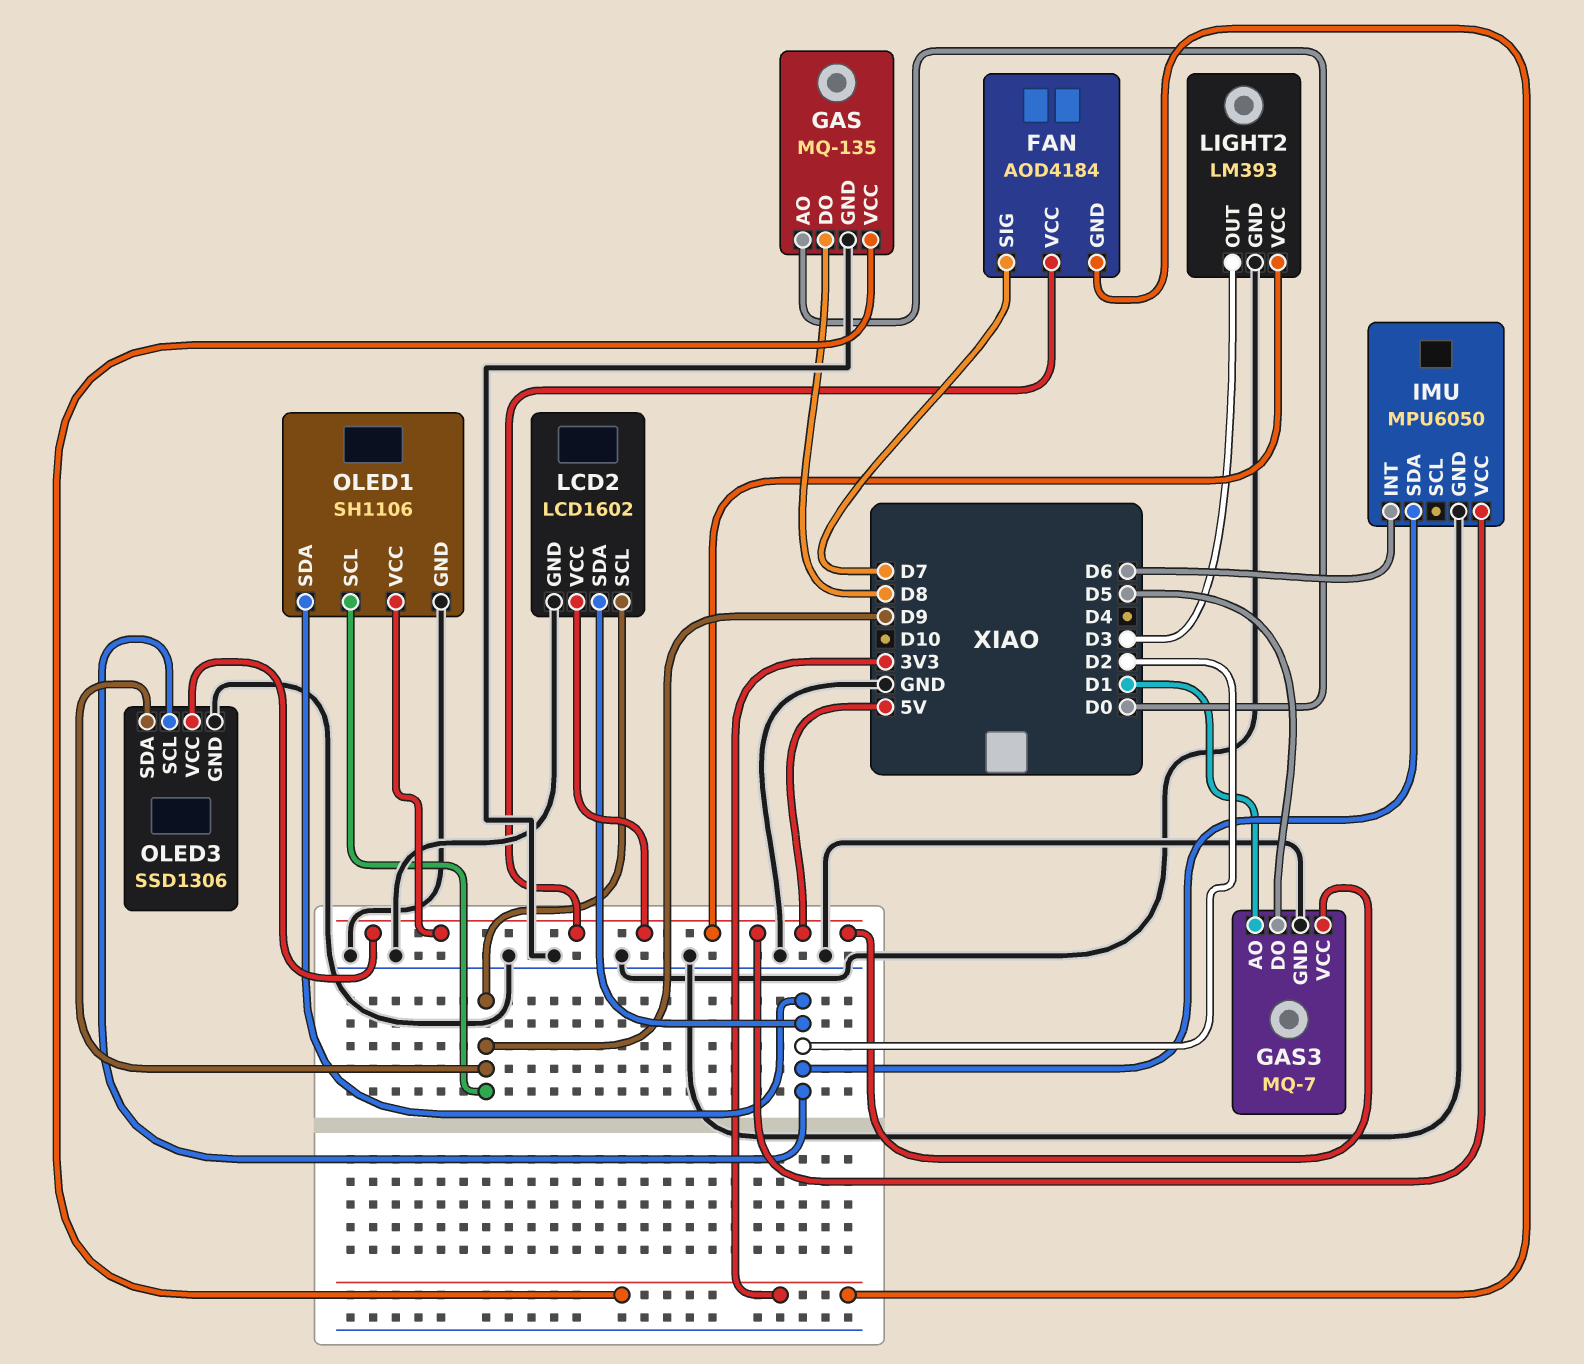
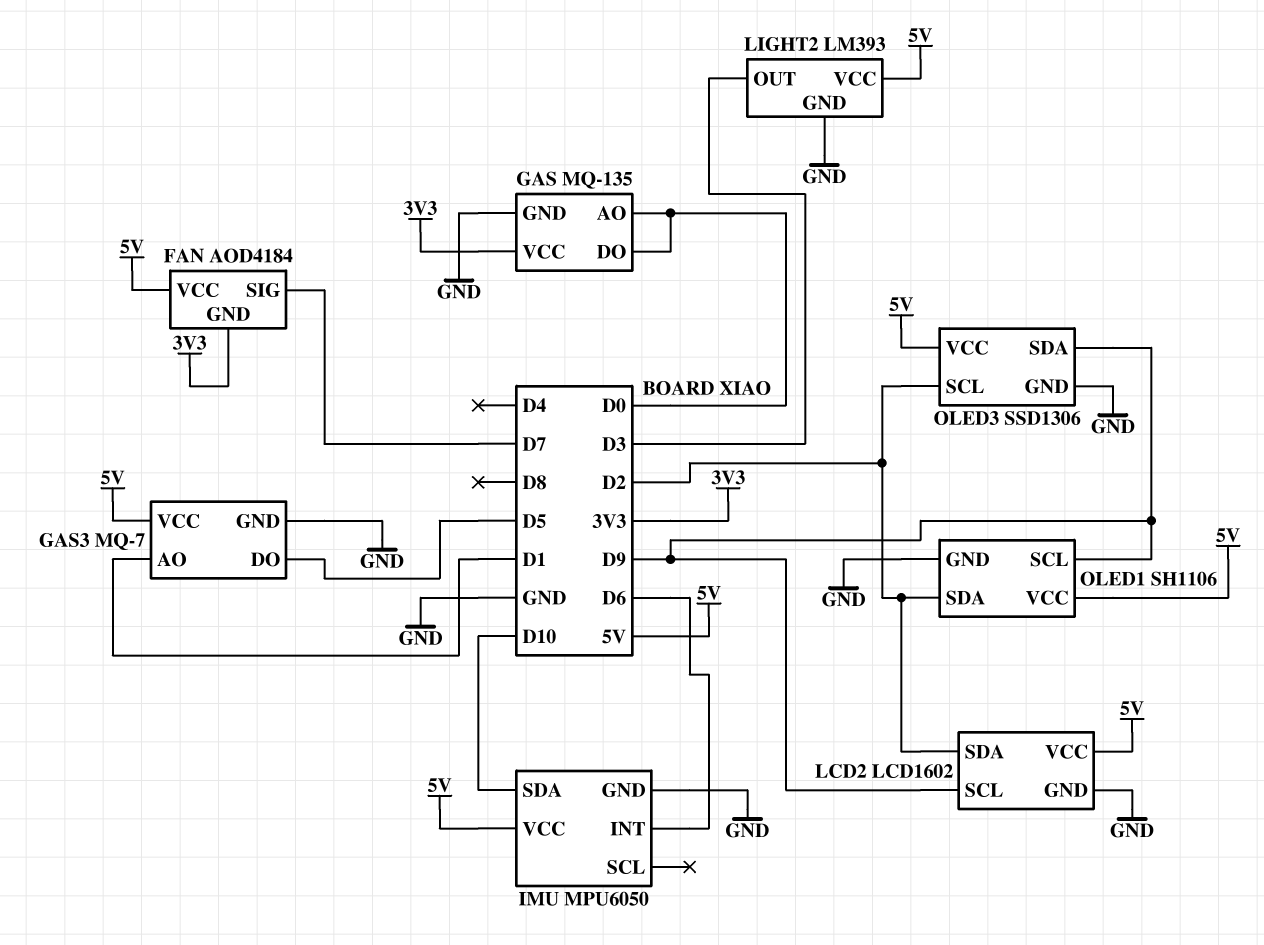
GAS pin DO: D8 -> D0
IMU pin SDA: D2 -> D10

